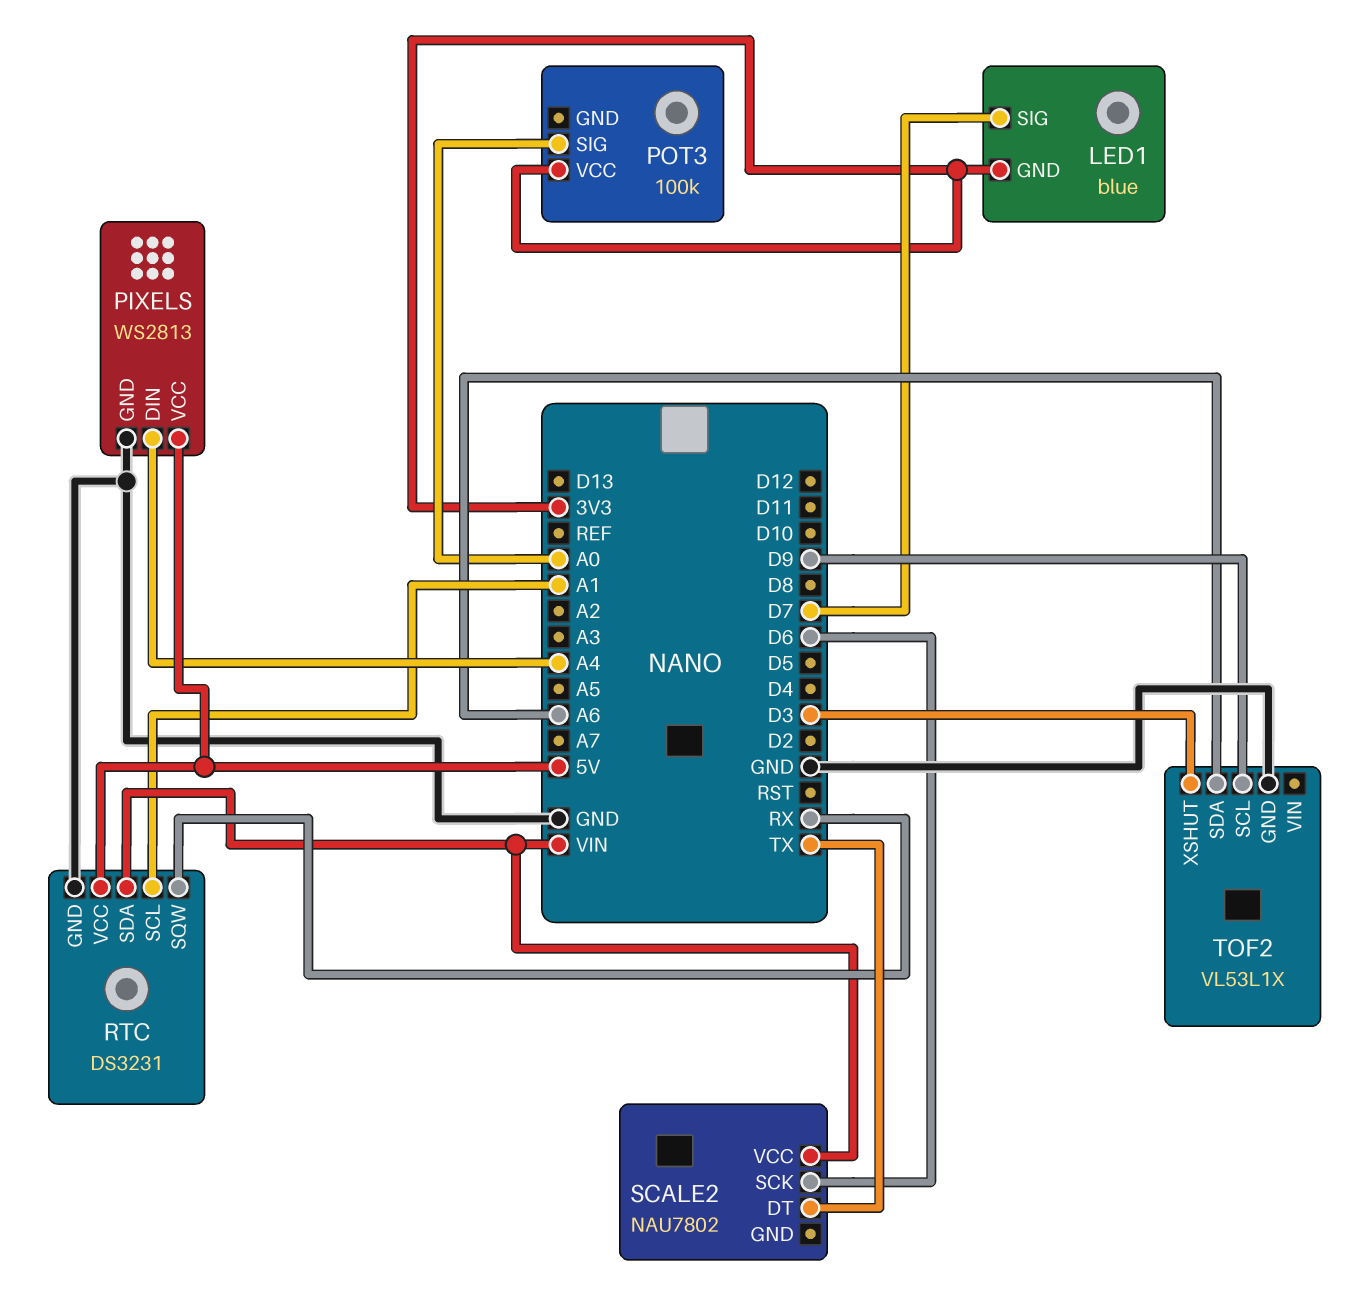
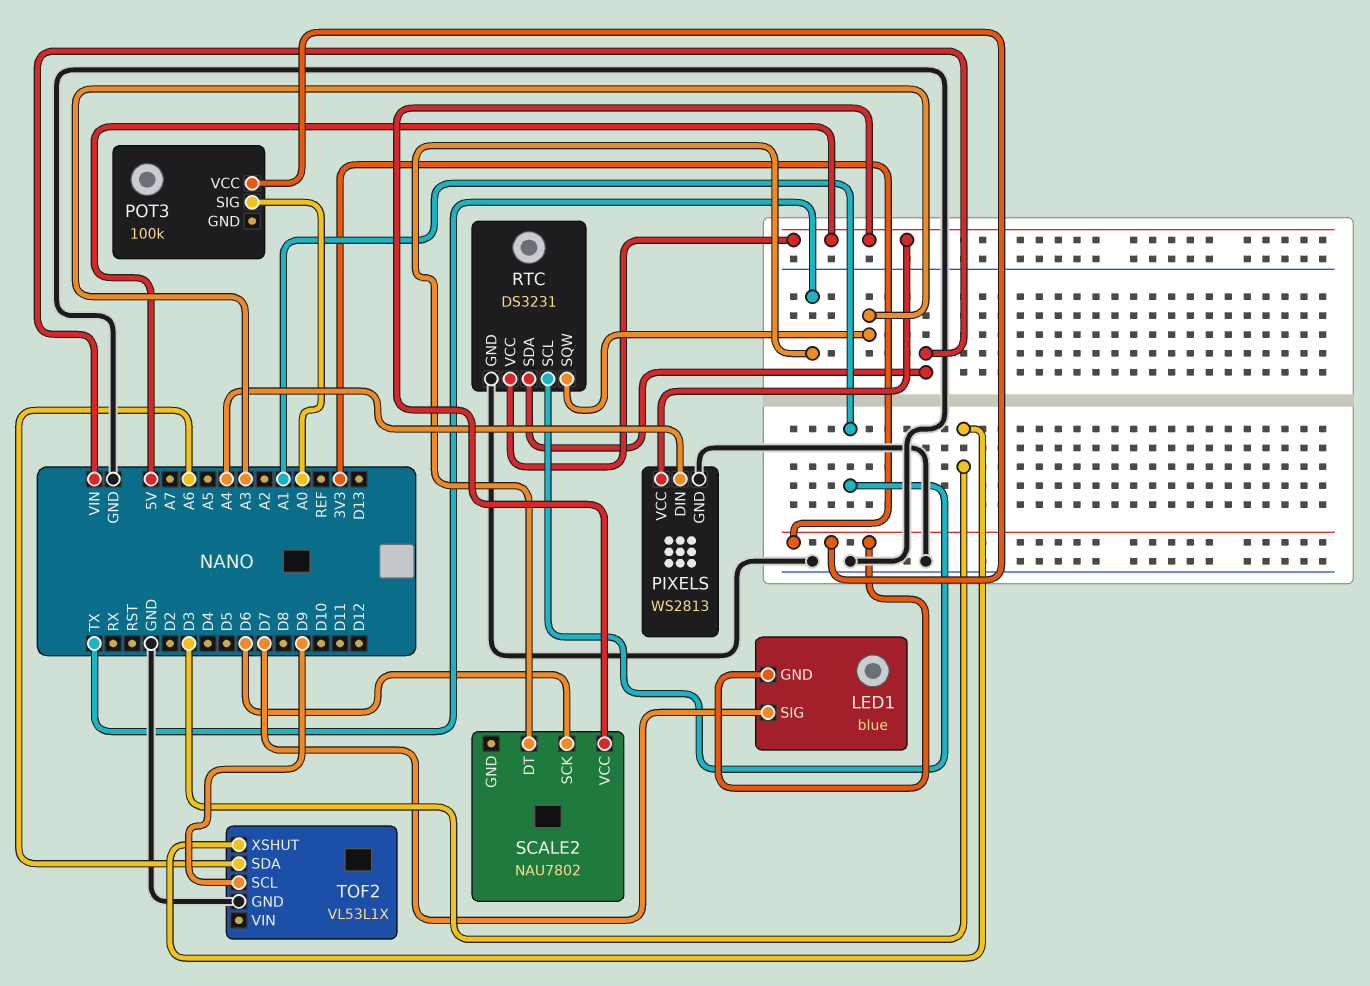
RTC pin SQW: RX -> A3
SCALE2 pin VCC: VIN -> 5V

